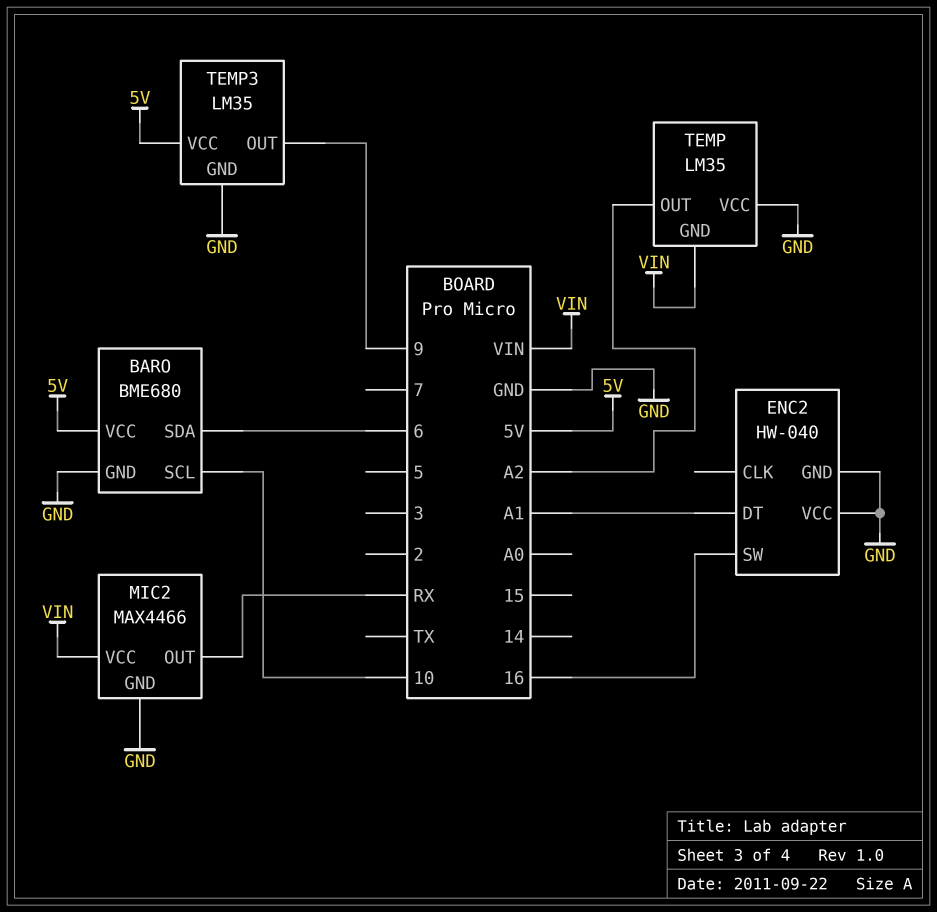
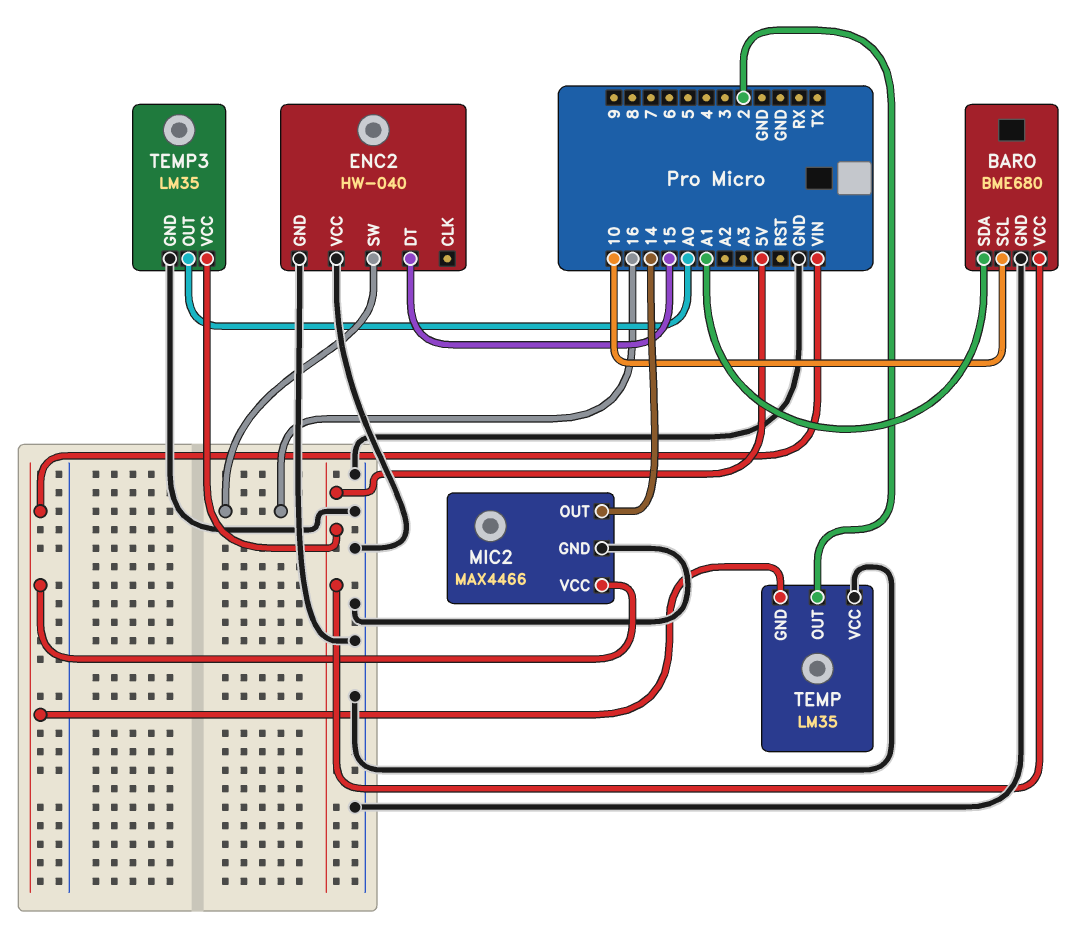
BARO pin SDA: 6 -> A1
ENC2 pin DT: A1 -> 15
MIC2 pin OUT: RX -> 14
TEMP pin OUT: A2 -> 2
TEMP3 pin OUT: 9 -> A0

